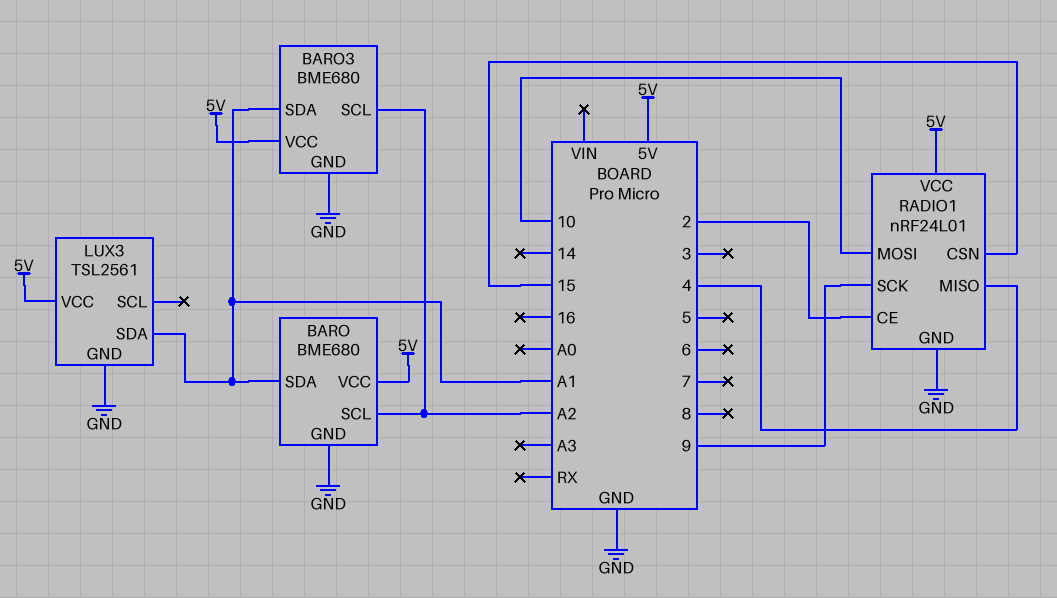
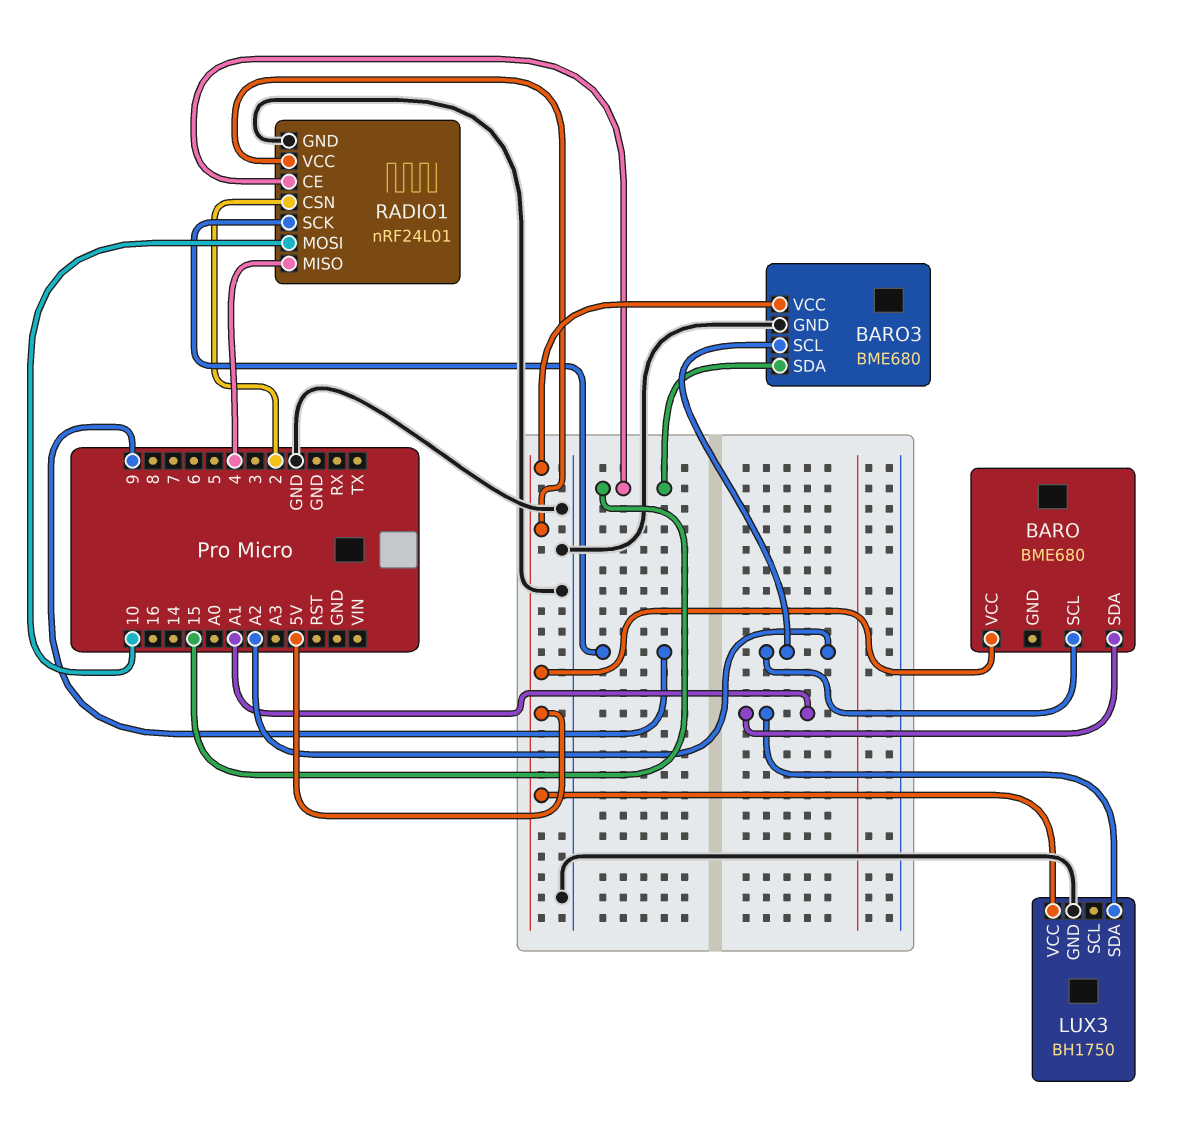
BARO pin GND: GND -> none
BARO3 pin SDA: A1 -> 15
LUX3: TSL2561 -> BH1750
RADIO1 pin CE: 2 -> 15
RADIO1 pin CSN: 15 -> 2

